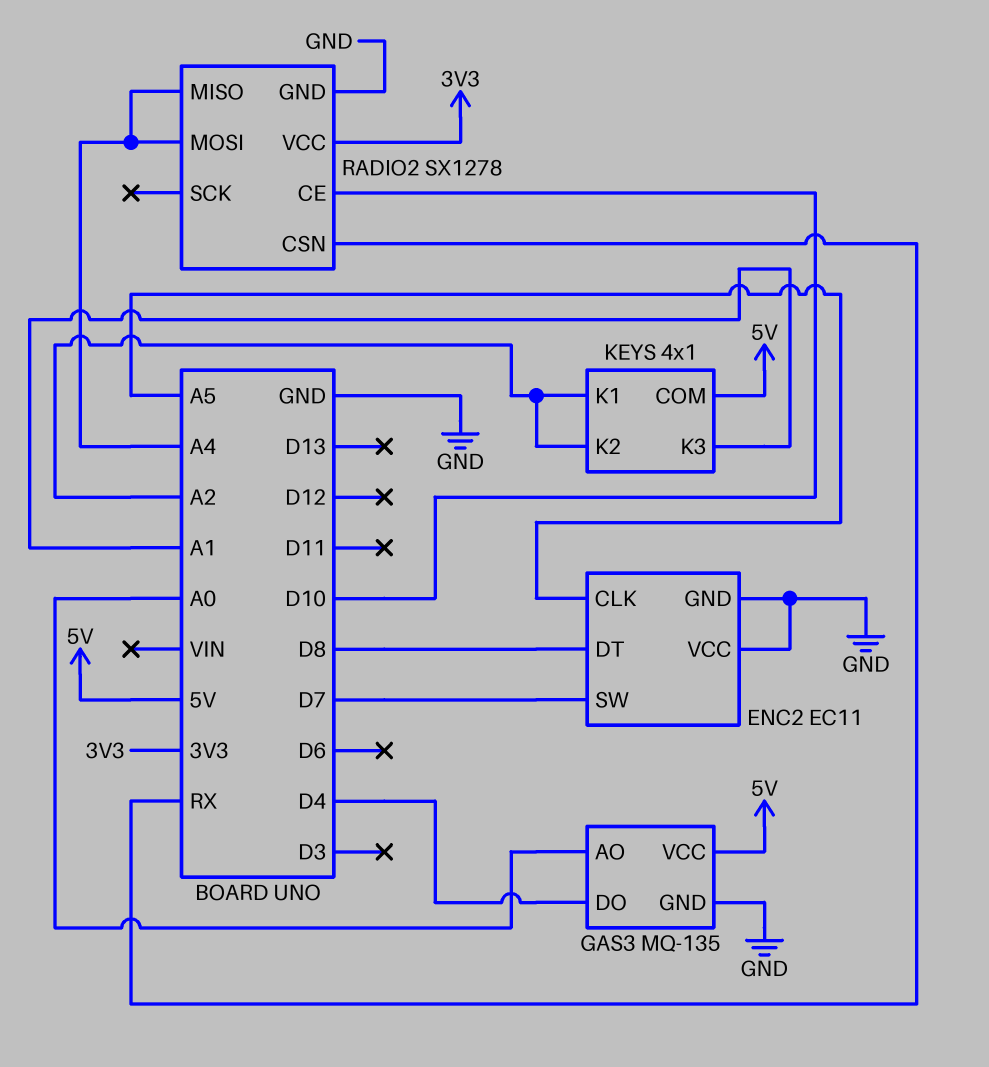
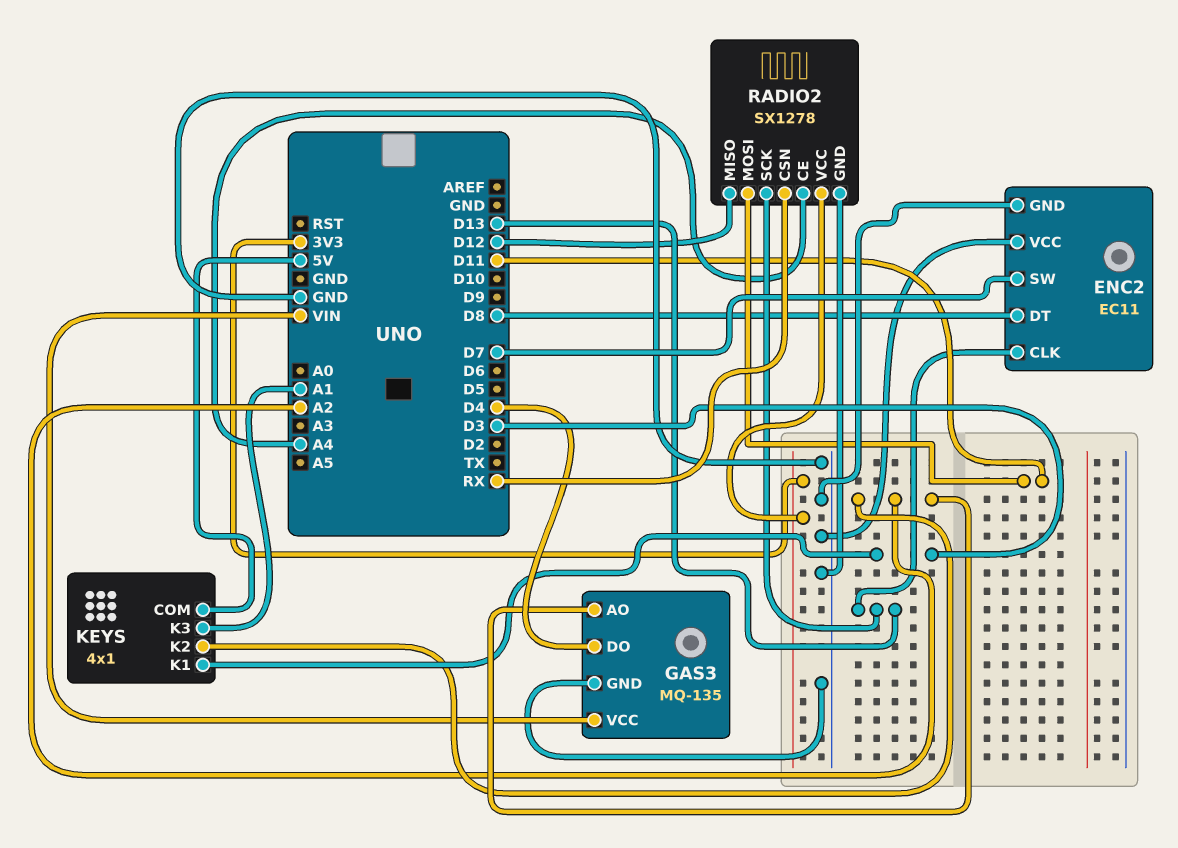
ENC2 pin CLK: A5 -> D13
GAS3 pin AO: A0 -> A2
GAS3 pin VCC: 5V -> VIN
KEYS pin K1: A2 -> D3
RADIO2 pin CE: D10 -> A4
RADIO2 pin MISO: A4 -> D12
RADIO2 pin MOSI: A4 -> D11
RADIO2 pin SCK: none -> D13

